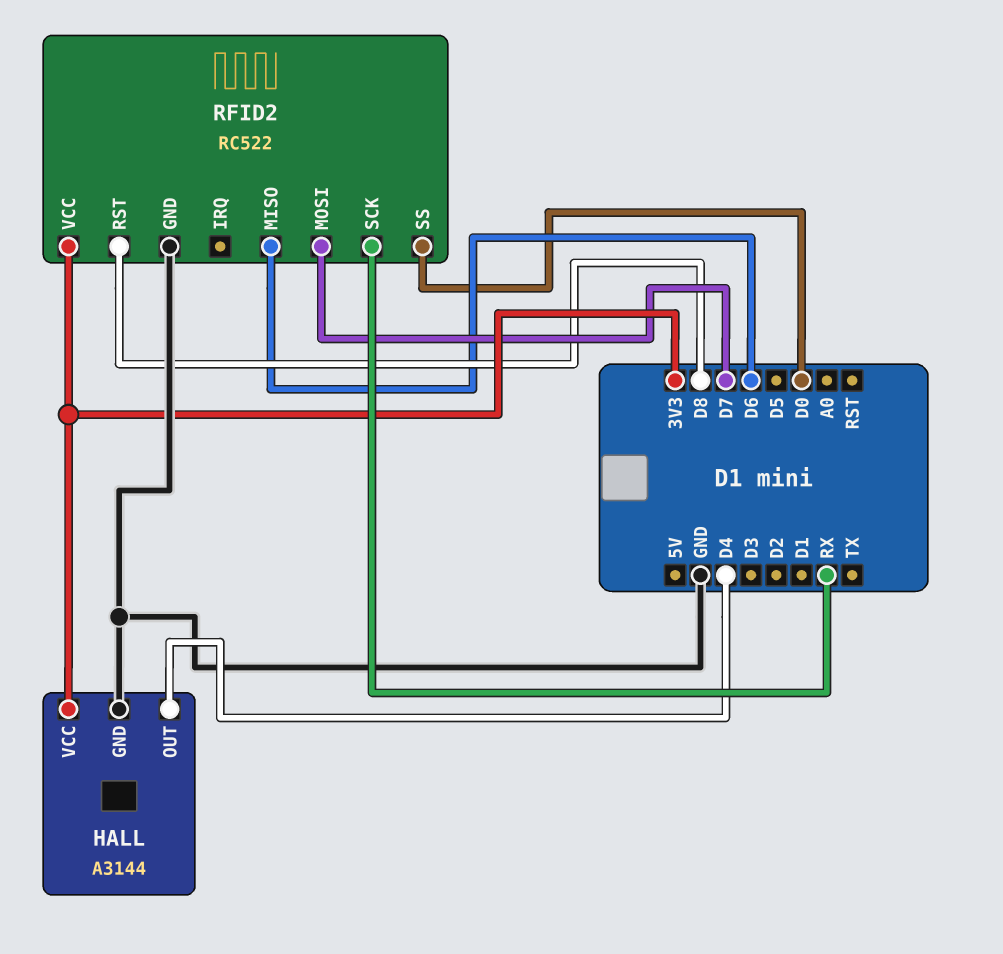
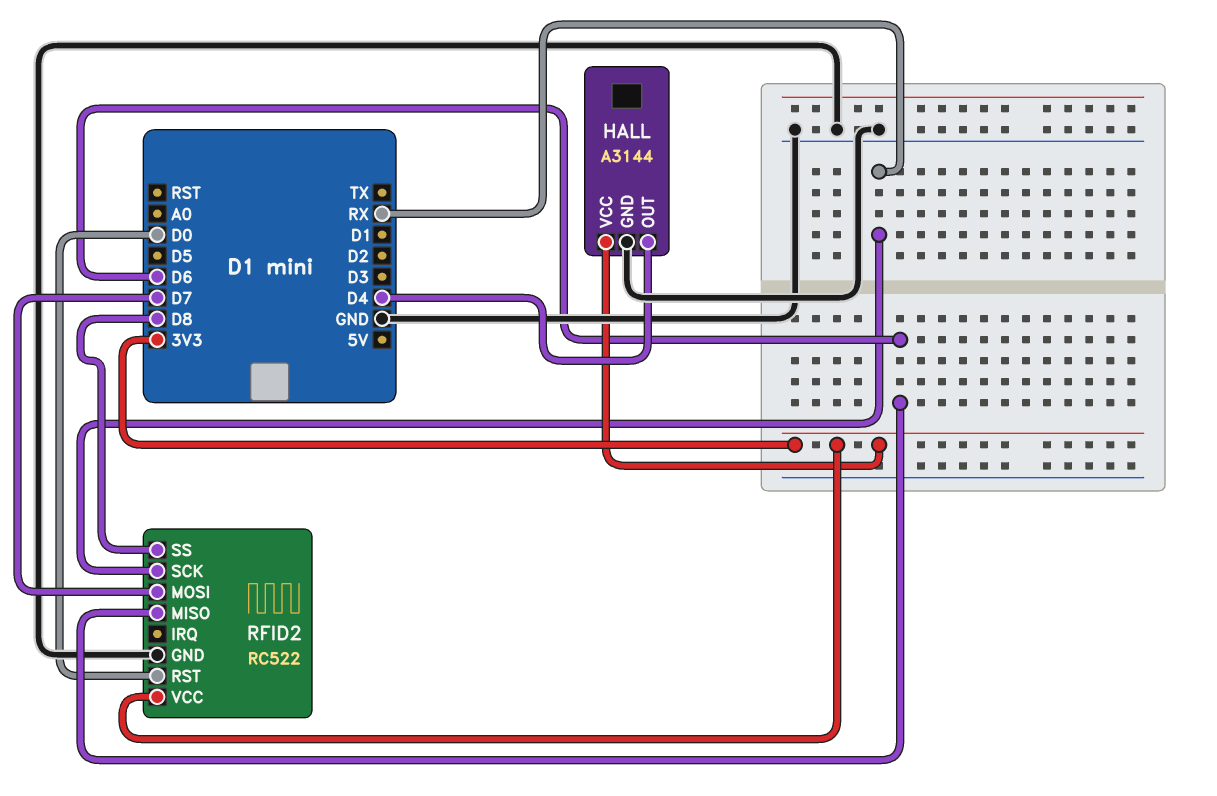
RFID2 pin RST: D8 -> D0
RFID2 pin SS: D0 -> D8

